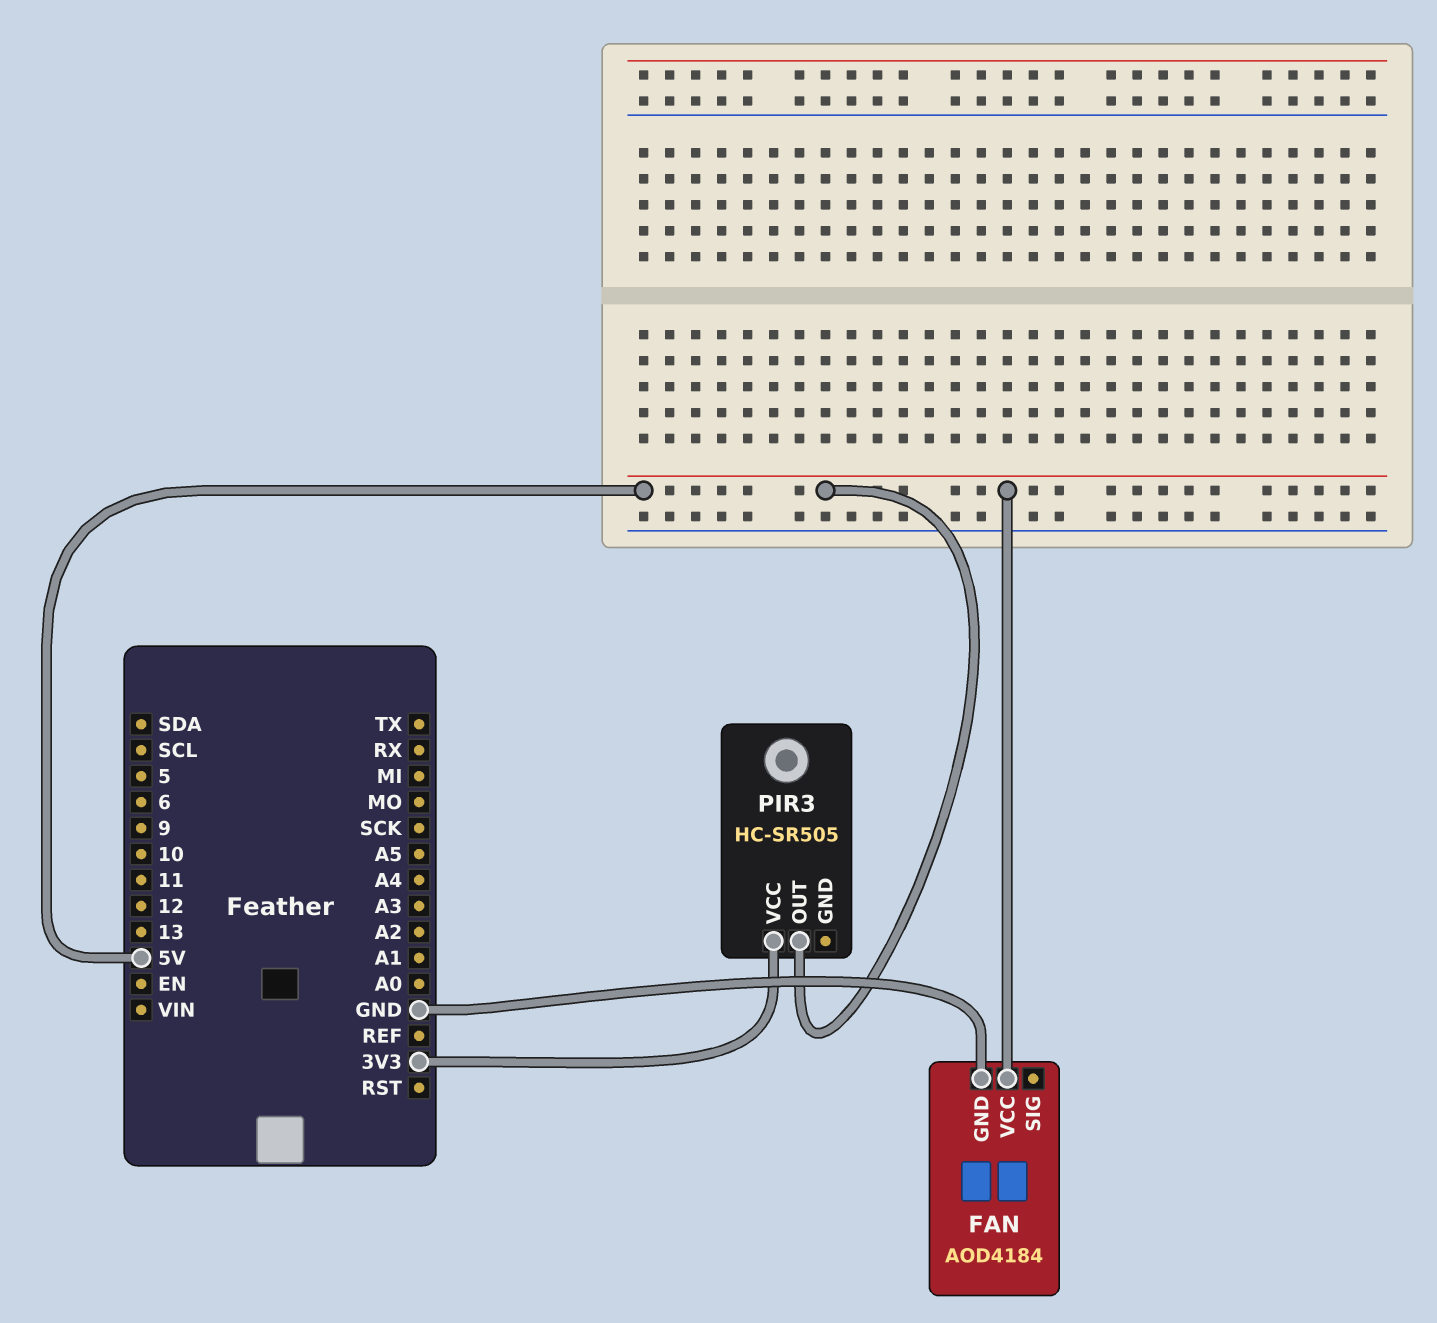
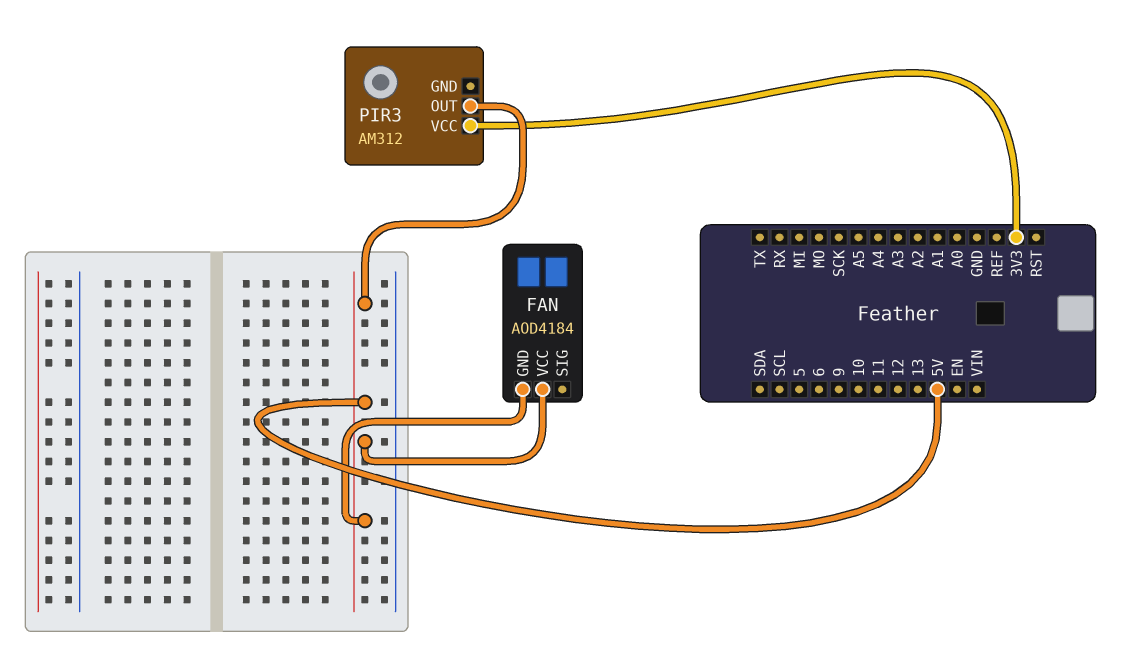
FAN pin GND: GND -> 5V
PIR3: HC-SR505 -> AM312

